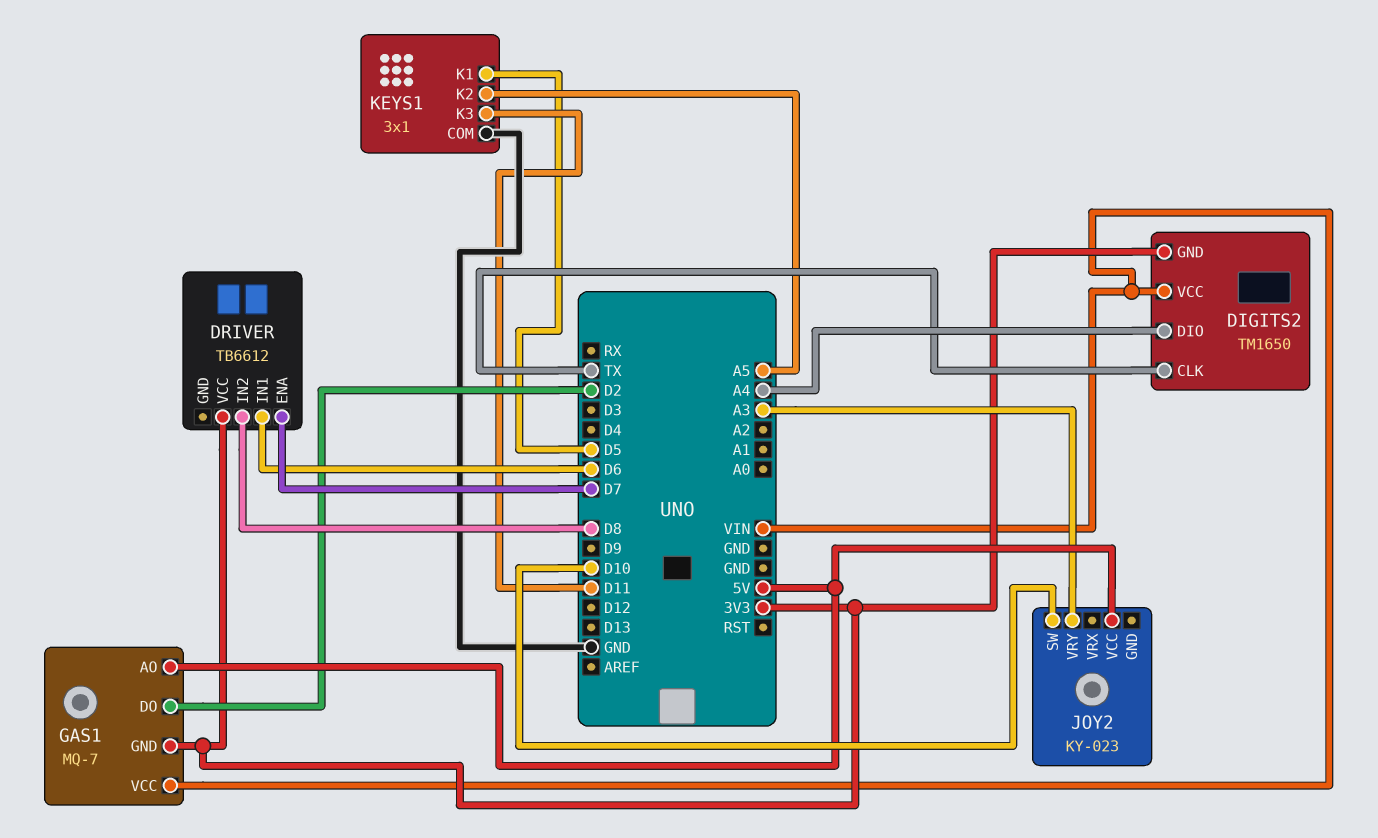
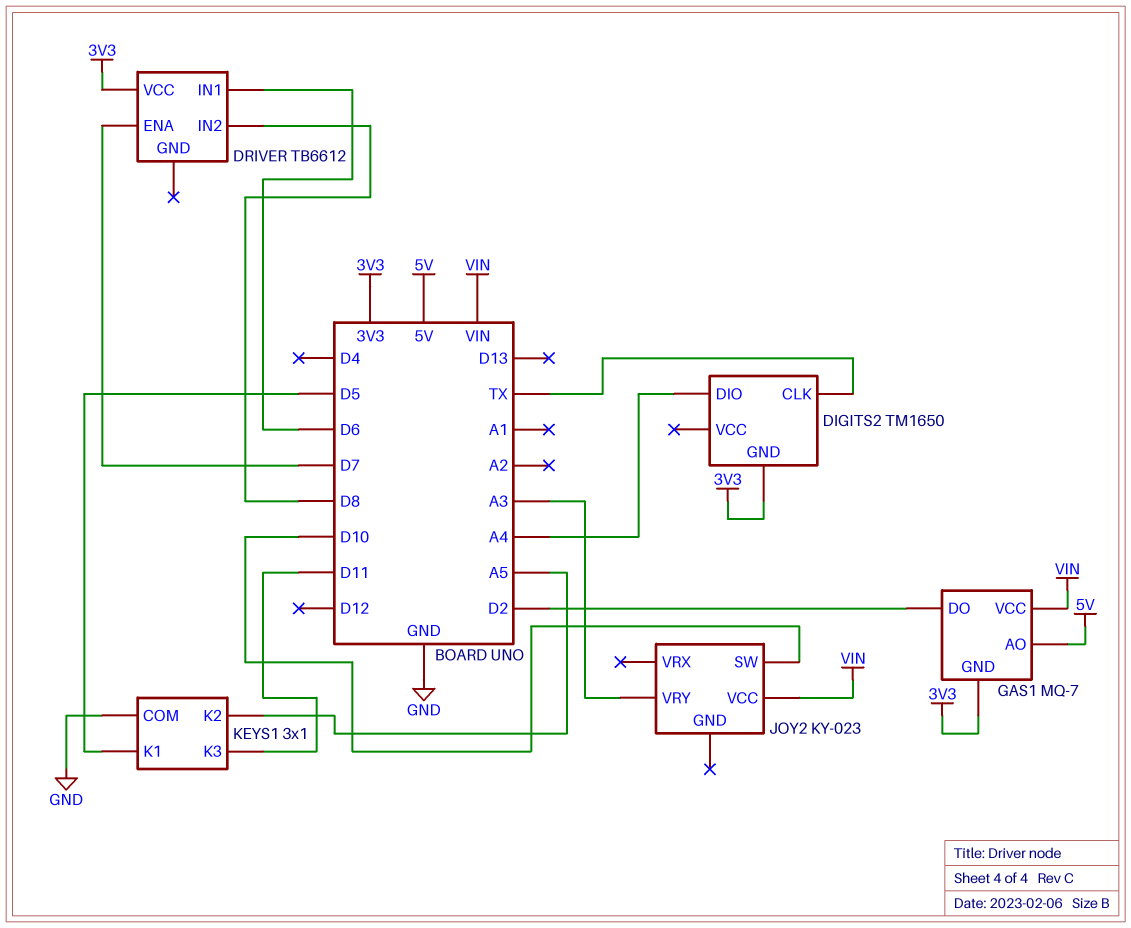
DIGITS2 pin VCC: VIN -> none
JOY2 pin VCC: 5V -> VIN

